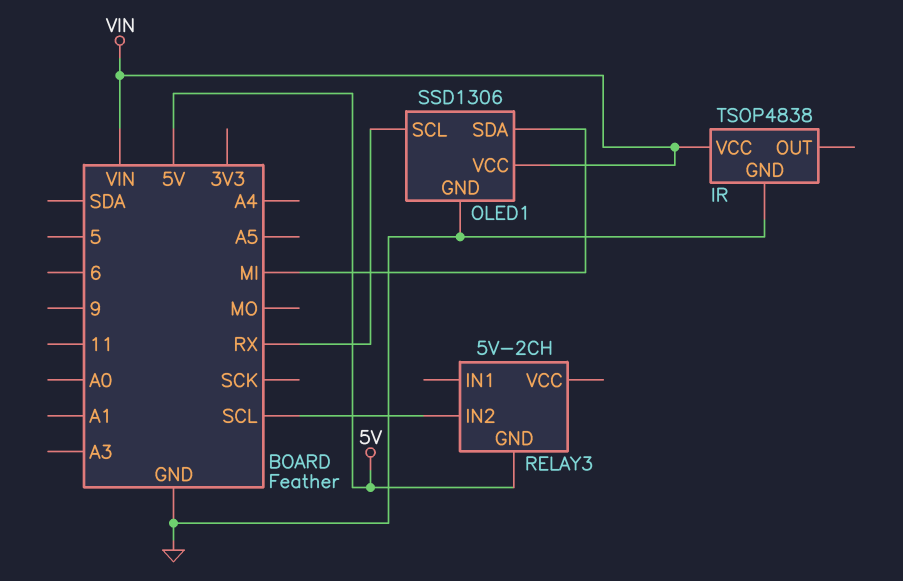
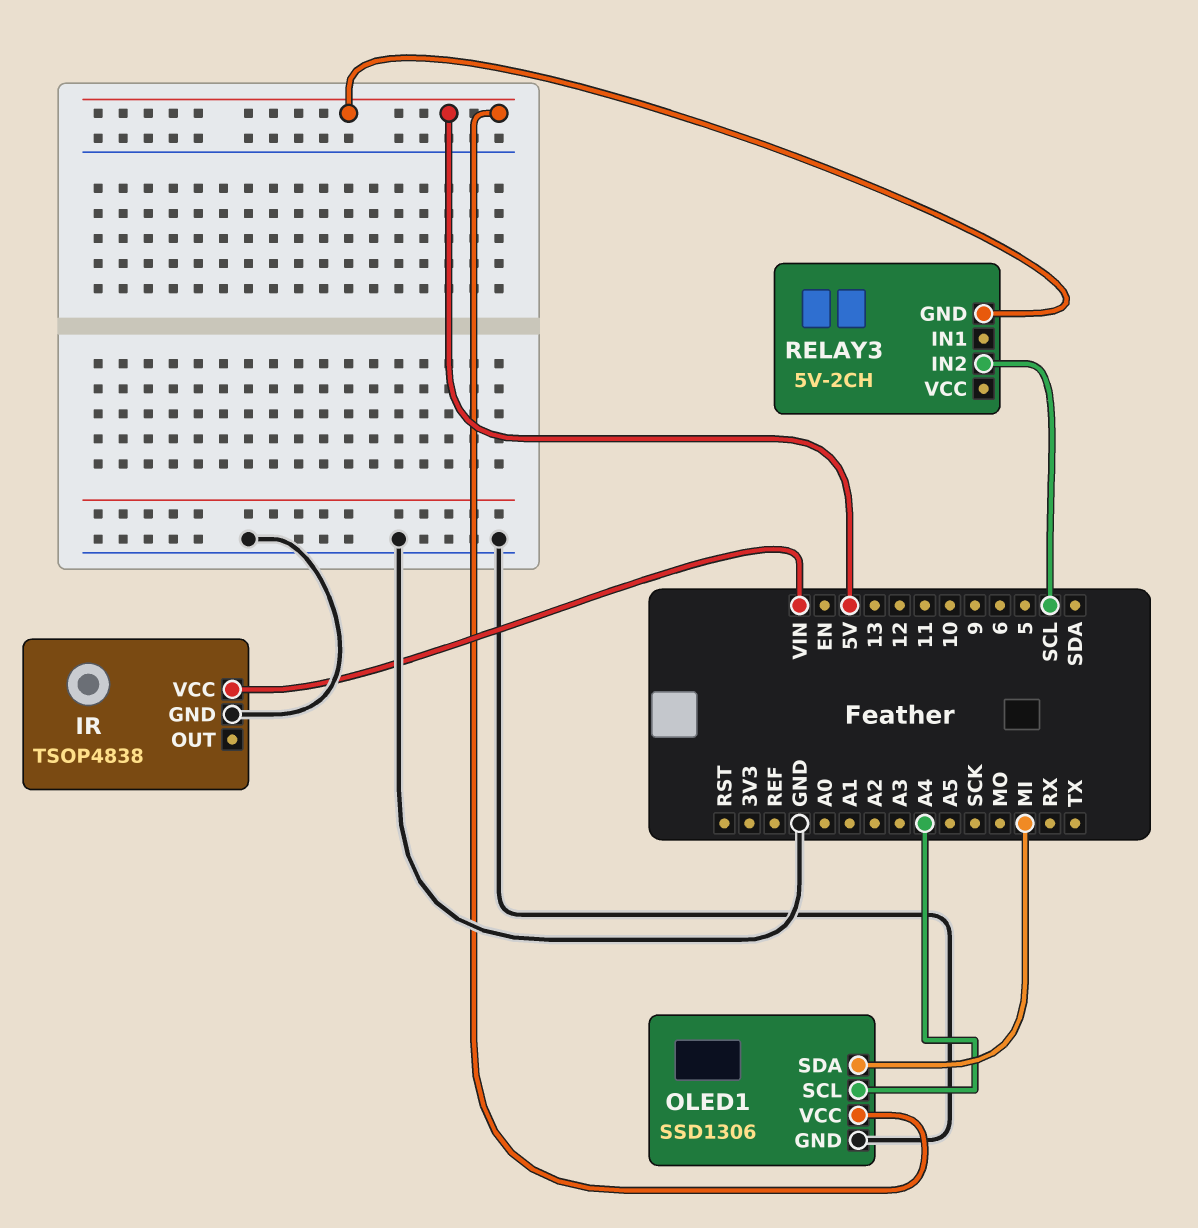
OLED1 pin SCL: RX -> A4
OLED1 pin VCC: VIN -> 5V

